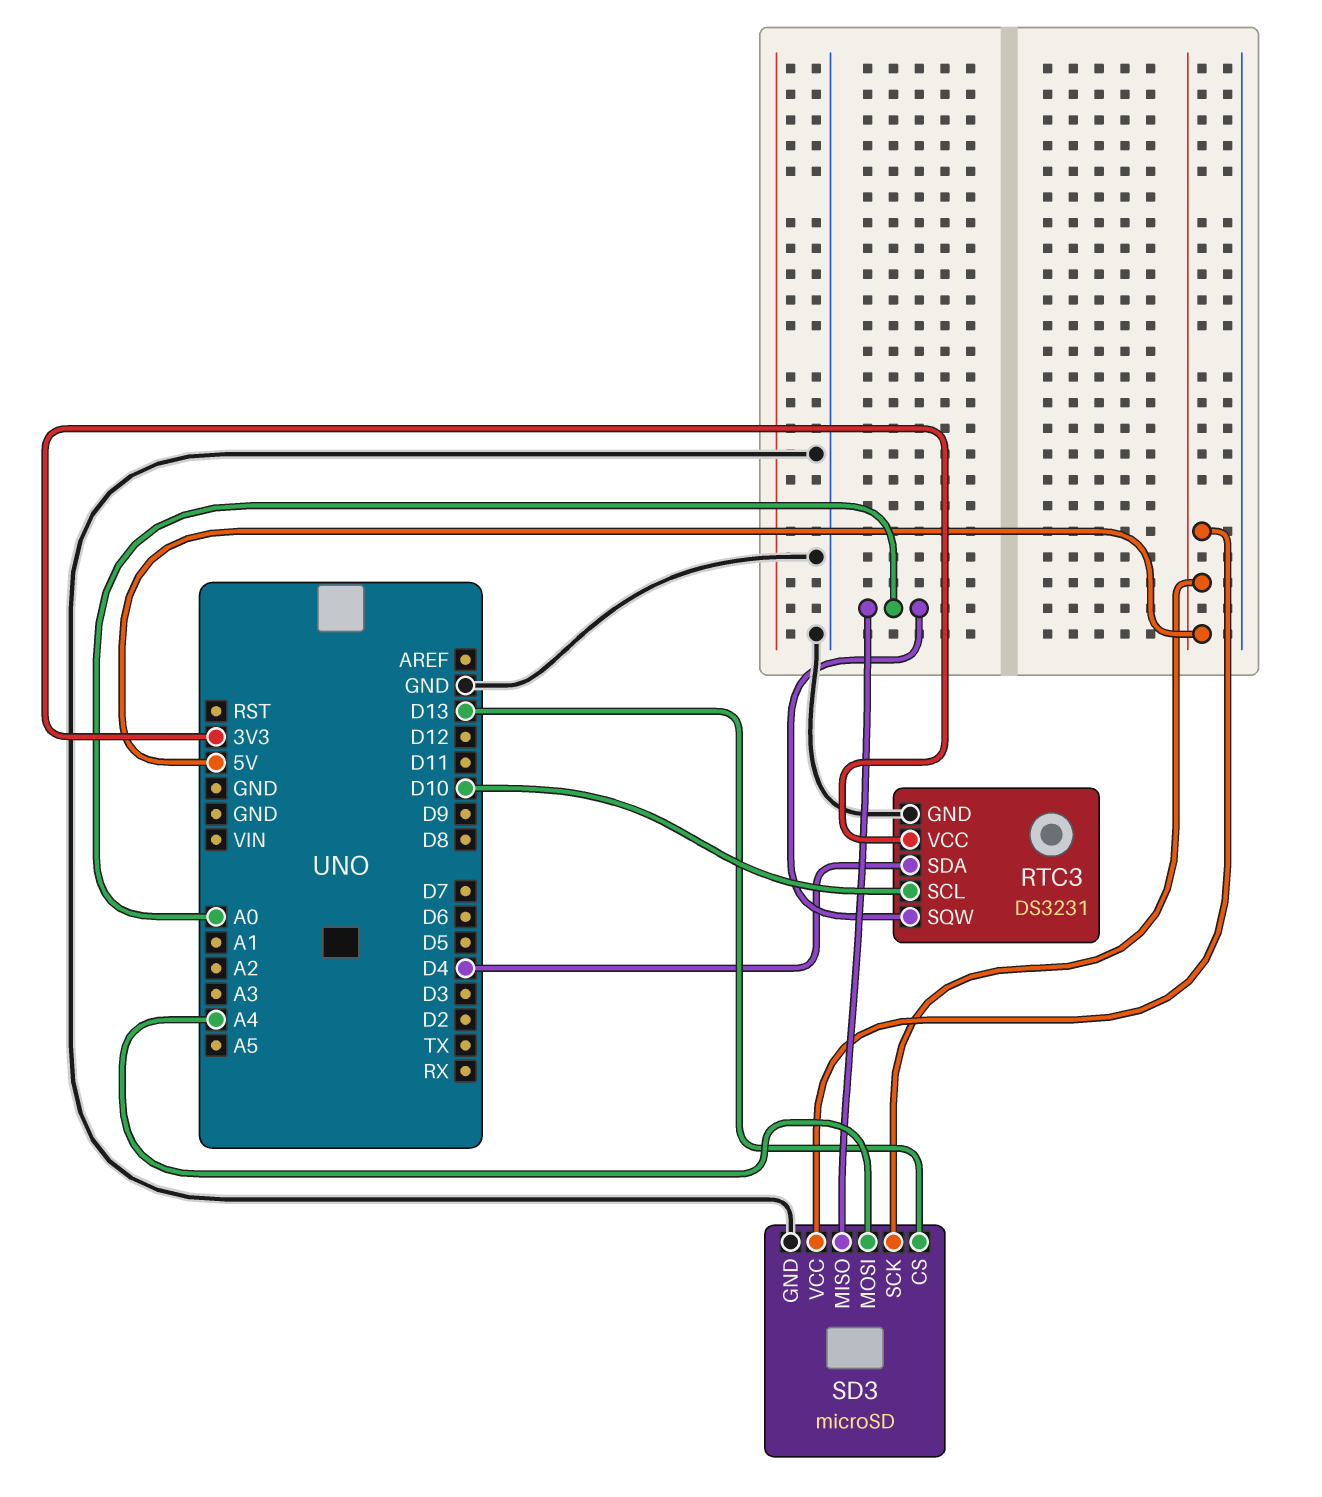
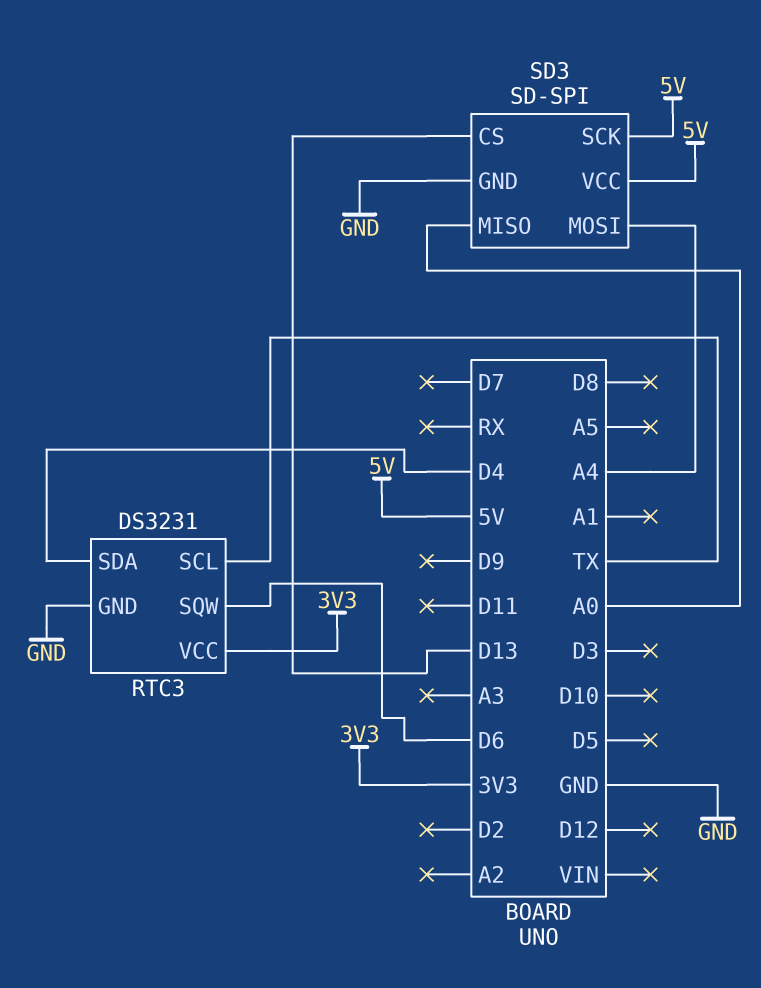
RTC3 pin SCL: D10 -> TX
RTC3 pin SQW: A0 -> D6
SD3: microSD -> SD-SPI

